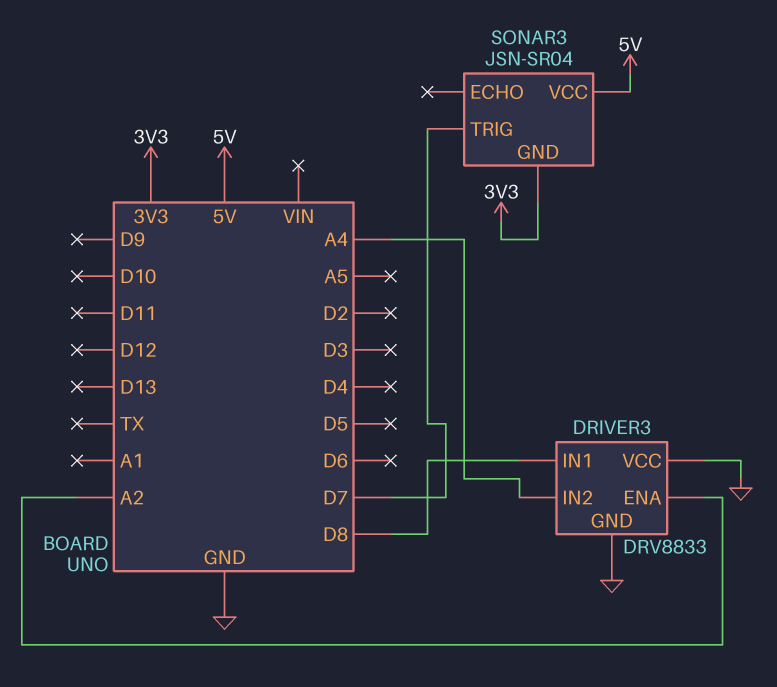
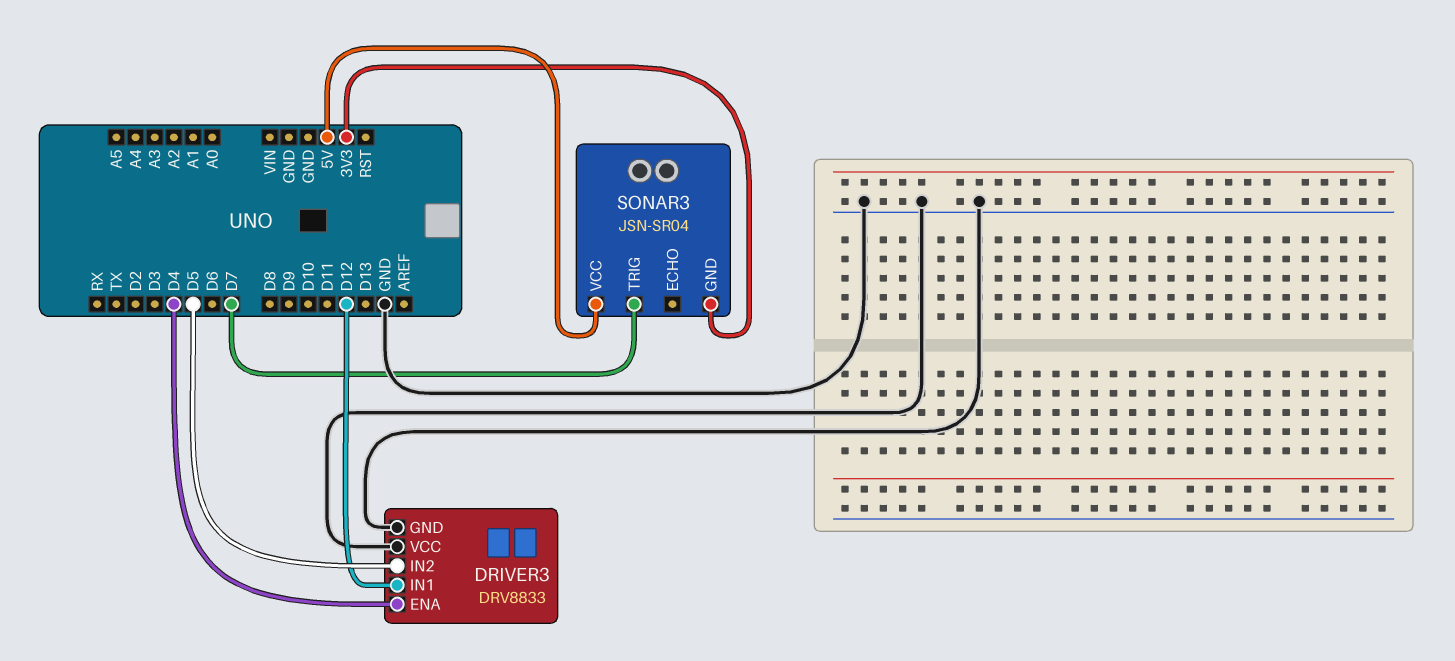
DRIVER3 pin ENA: A2 -> D4
DRIVER3 pin IN1: D8 -> D12
DRIVER3 pin IN2: A4 -> D5

